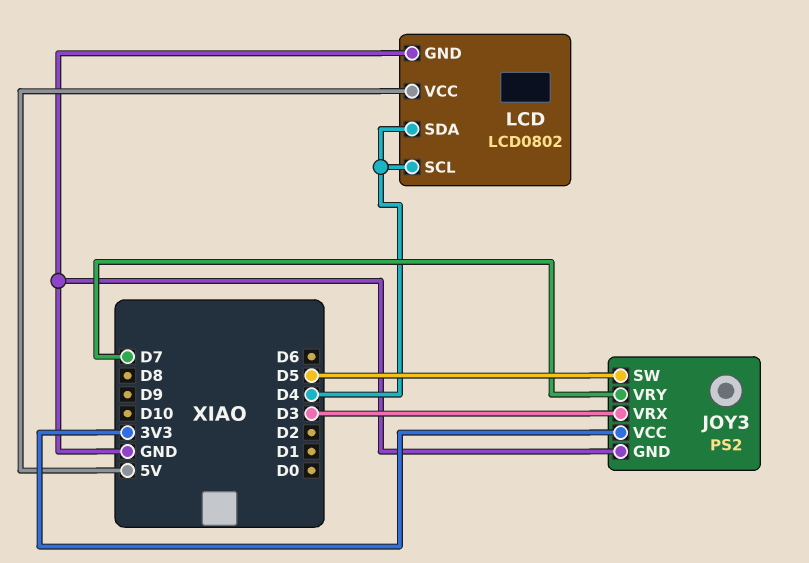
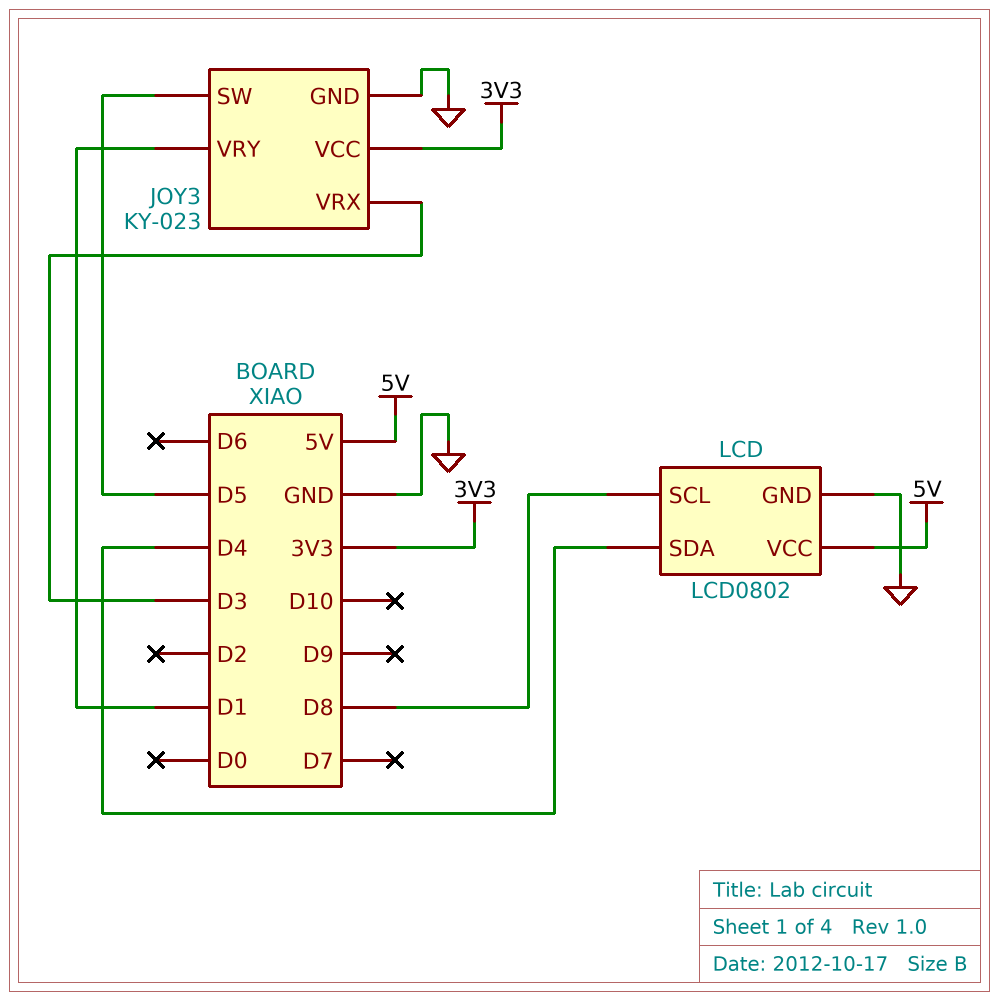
JOY3: PS2 -> KY-023
JOY3 pin VRY: D7 -> D1
LCD pin SCL: D4 -> D8

